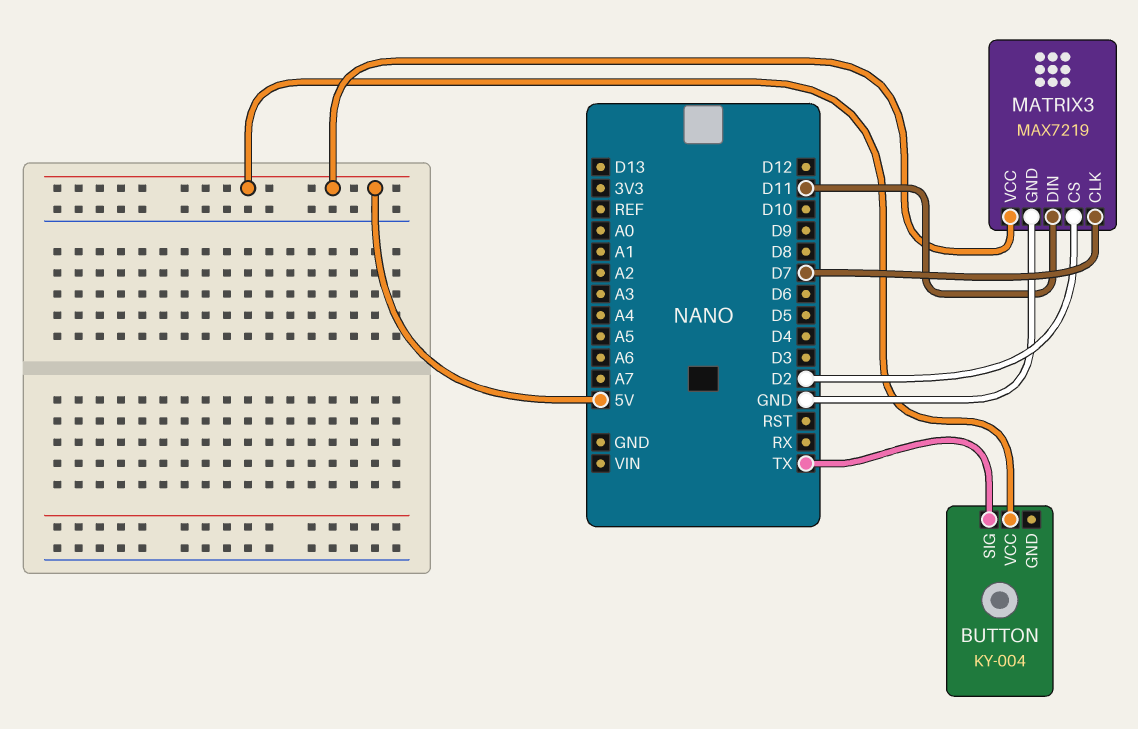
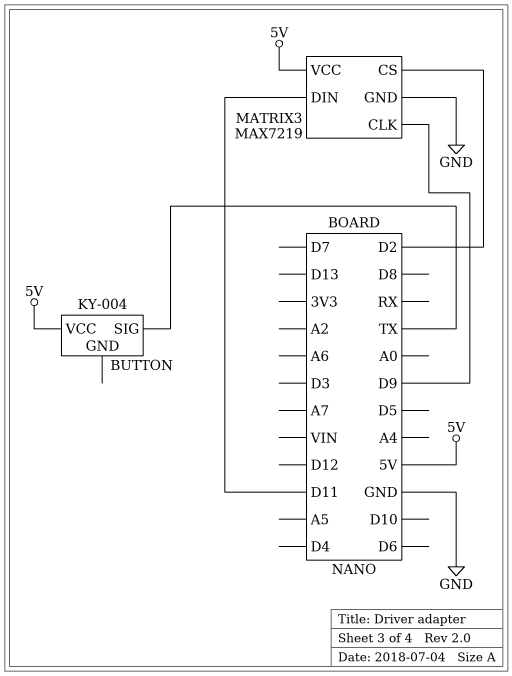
MATRIX3 pin CLK: D7 -> D9

